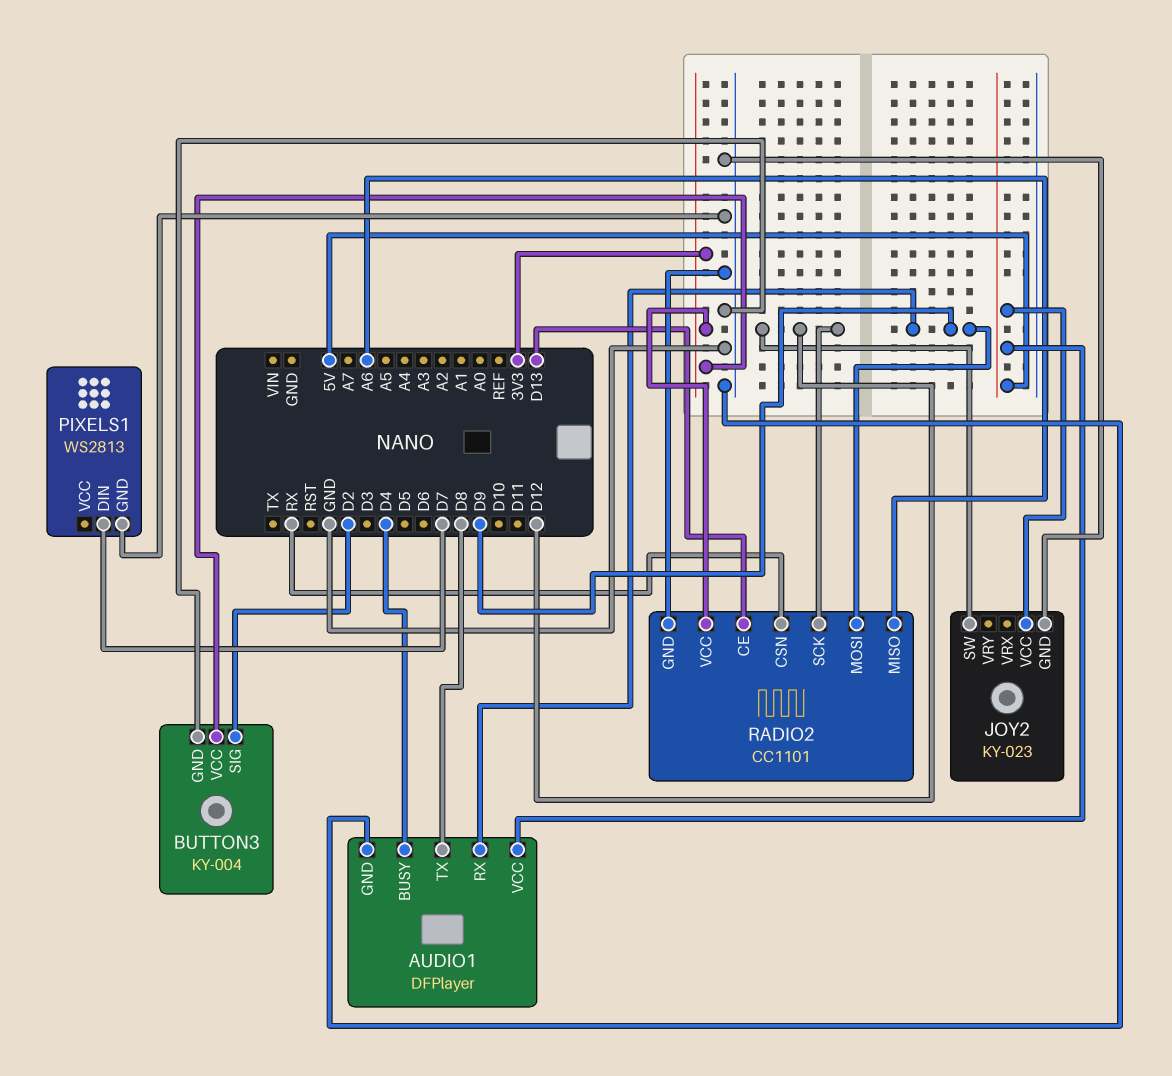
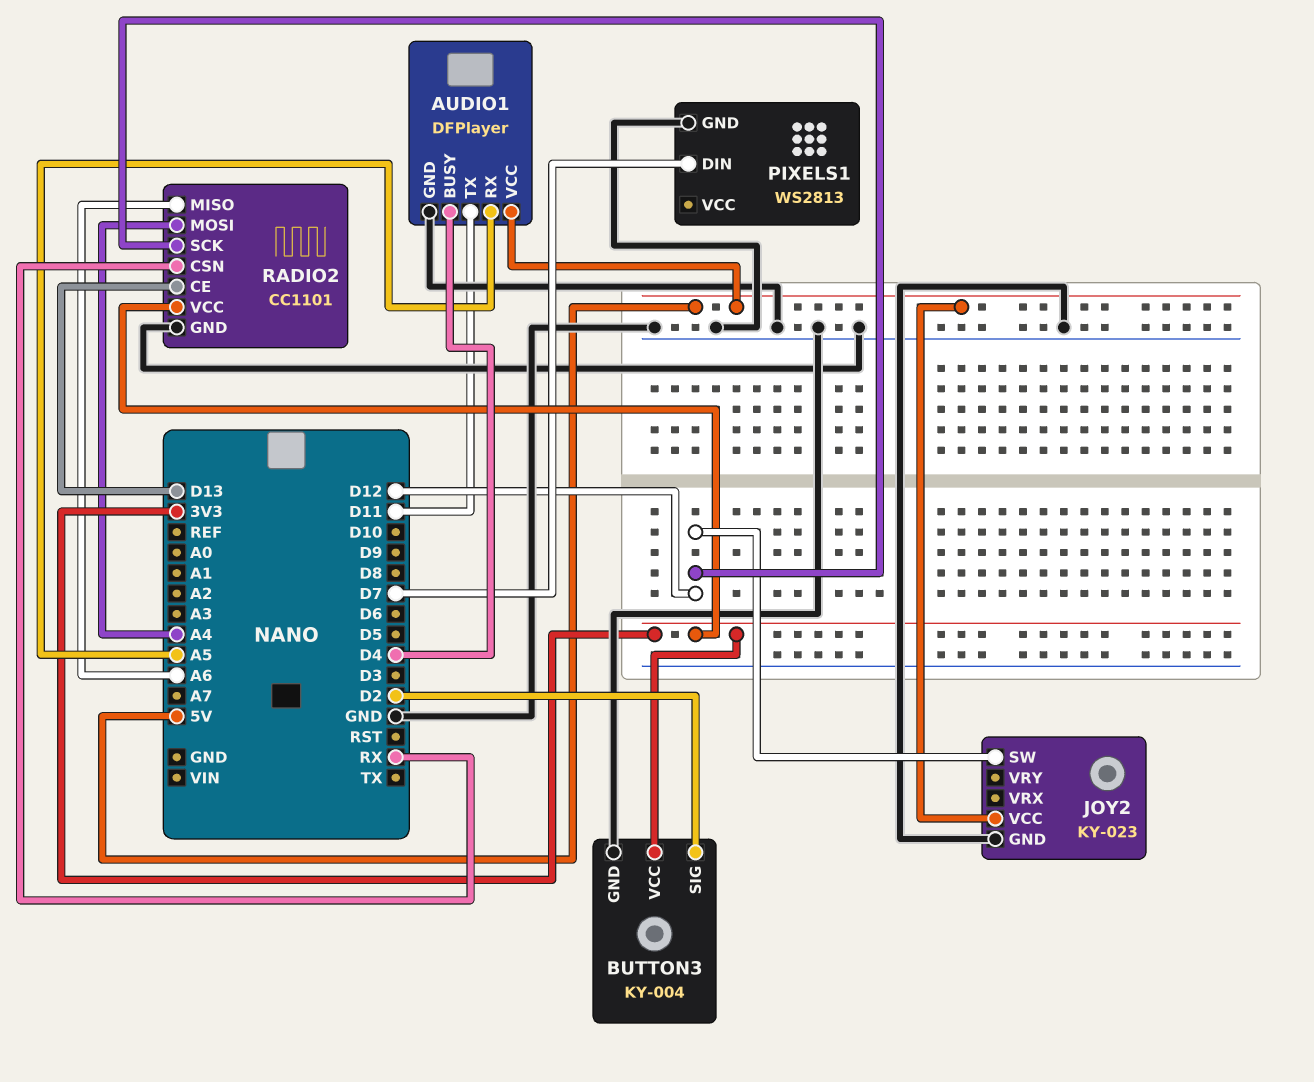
AUDIO1 pin RX: D9 -> A5
AUDIO1 pin TX: D8 -> D11
RADIO2 pin MOSI: D9 -> A4

